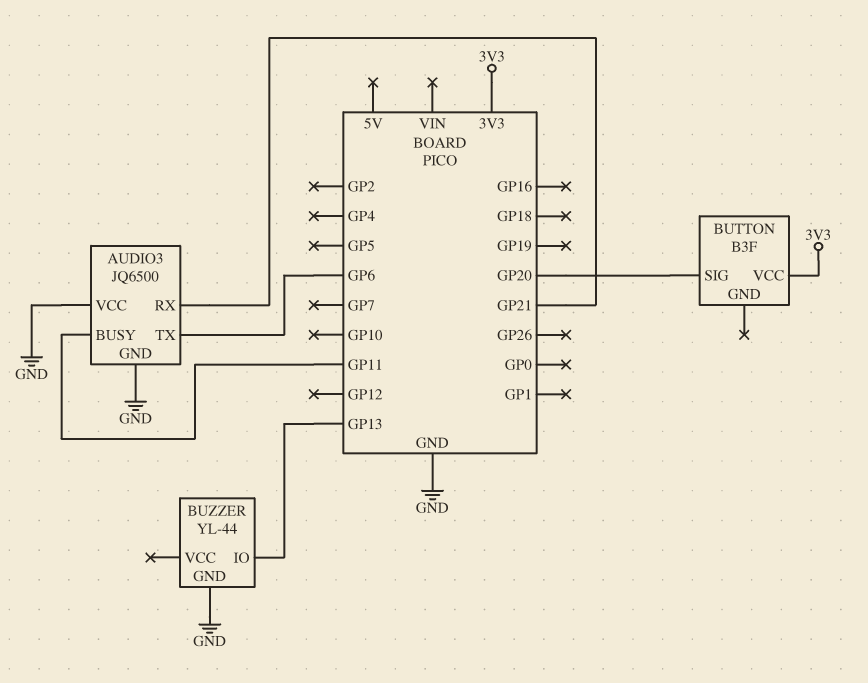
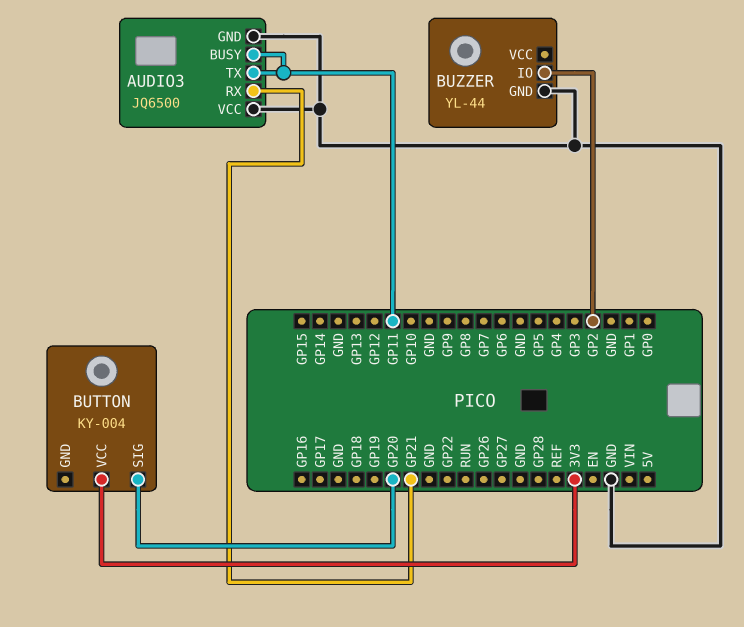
AUDIO3 pin TX: GP6 -> GP11
BUTTON: B3F -> KY-004
BUZZER pin IO: GP13 -> GP2

